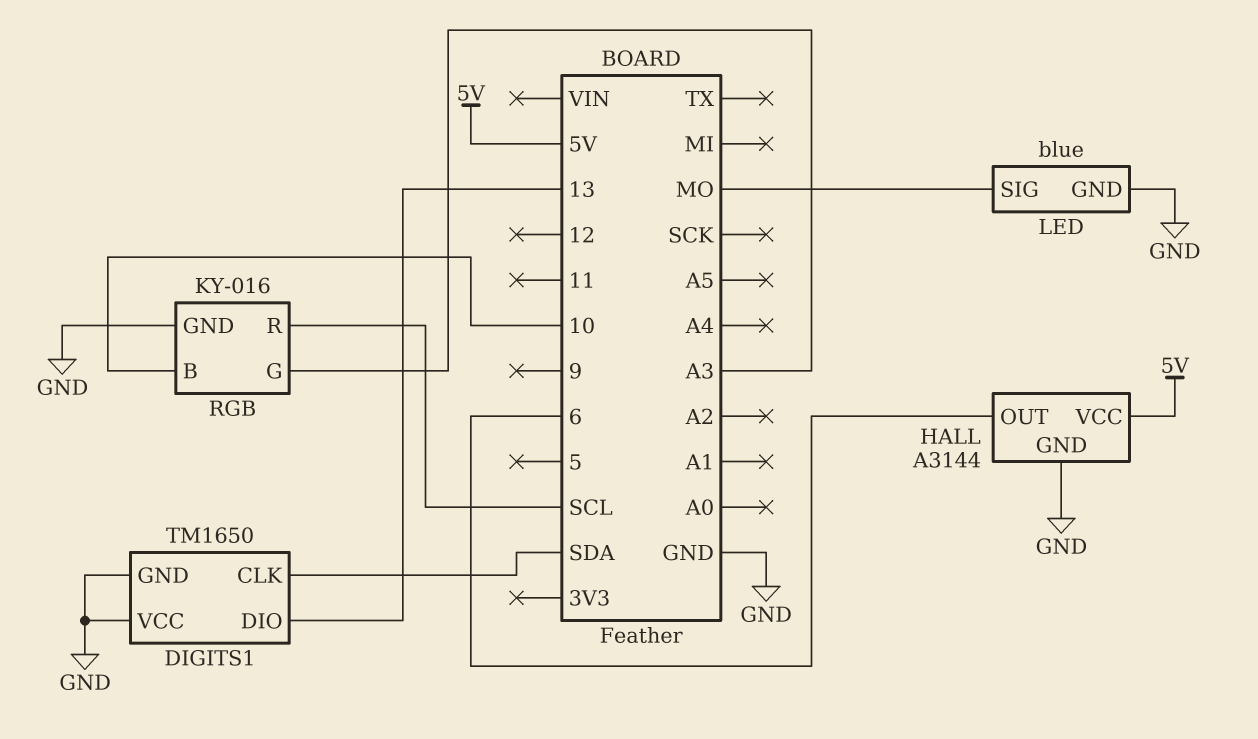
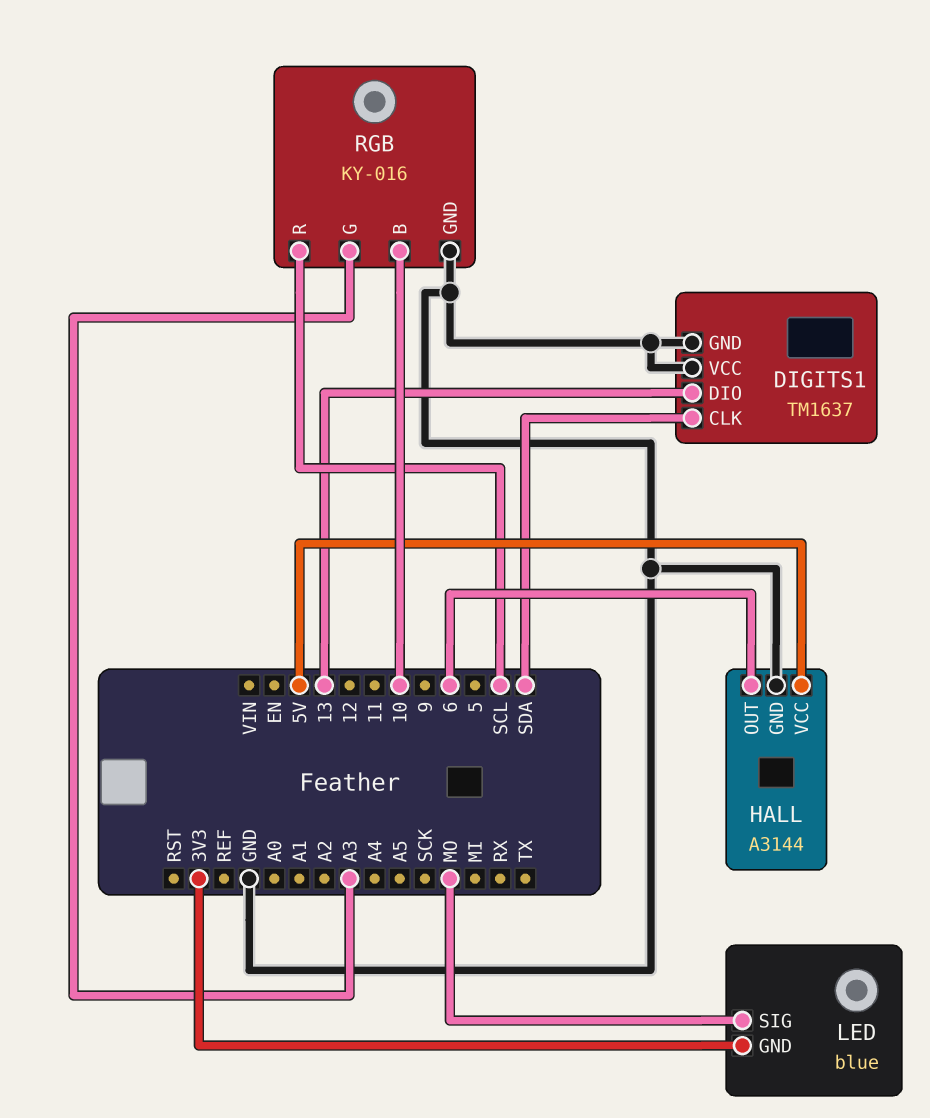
DIGITS1: TM1650 -> TM1637
LED pin GND: GND -> 3V3

